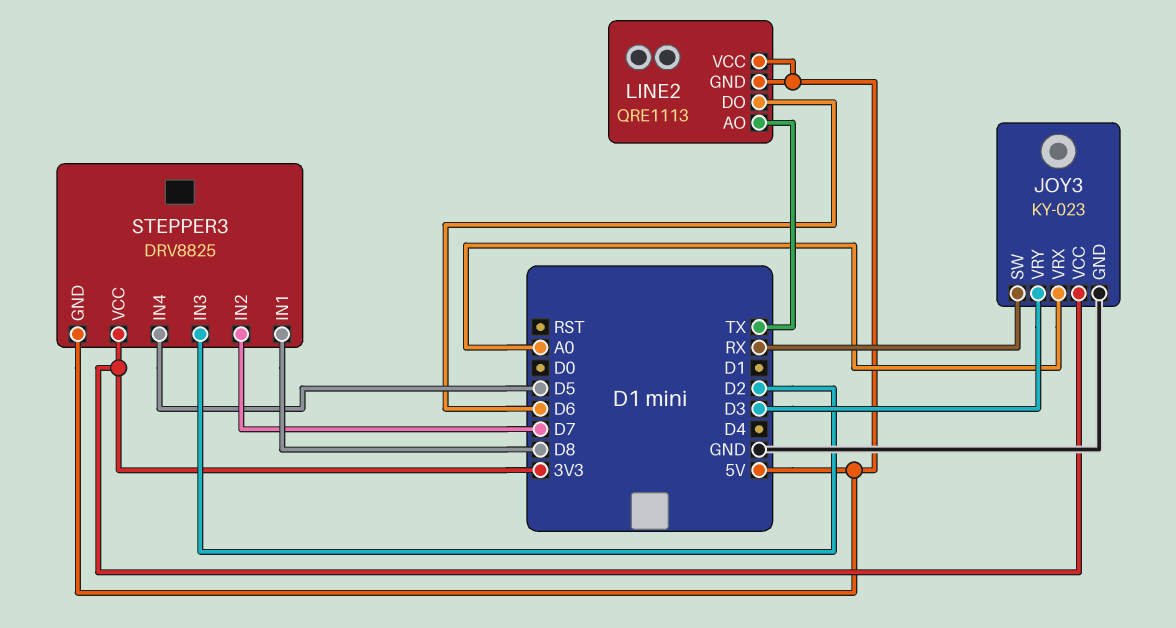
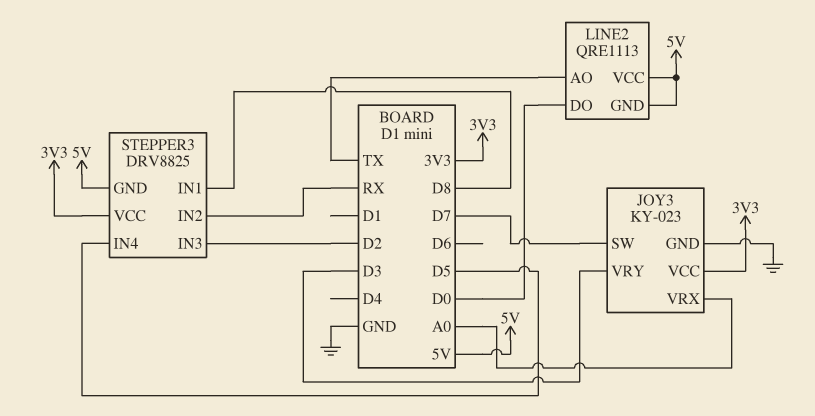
JOY3 pin SW: RX -> D7
LINE2 pin DO: D6 -> D0
STEPPER3 pin IN2: D7 -> RX

